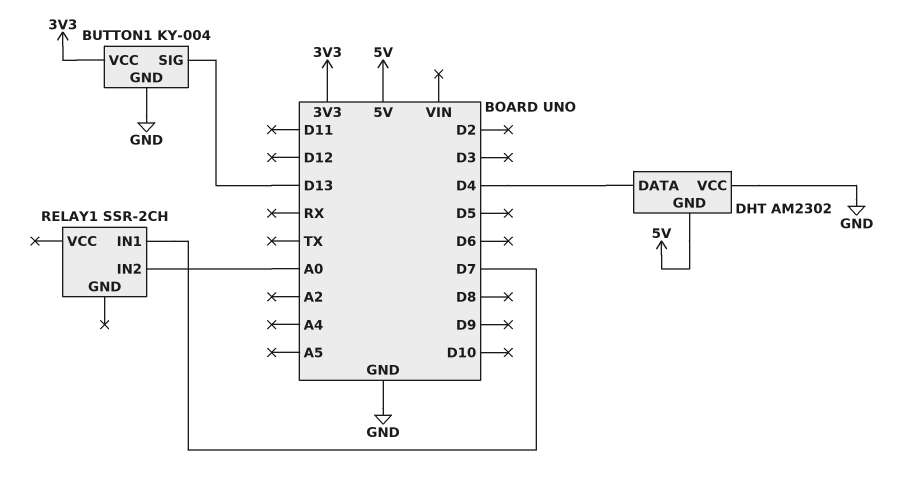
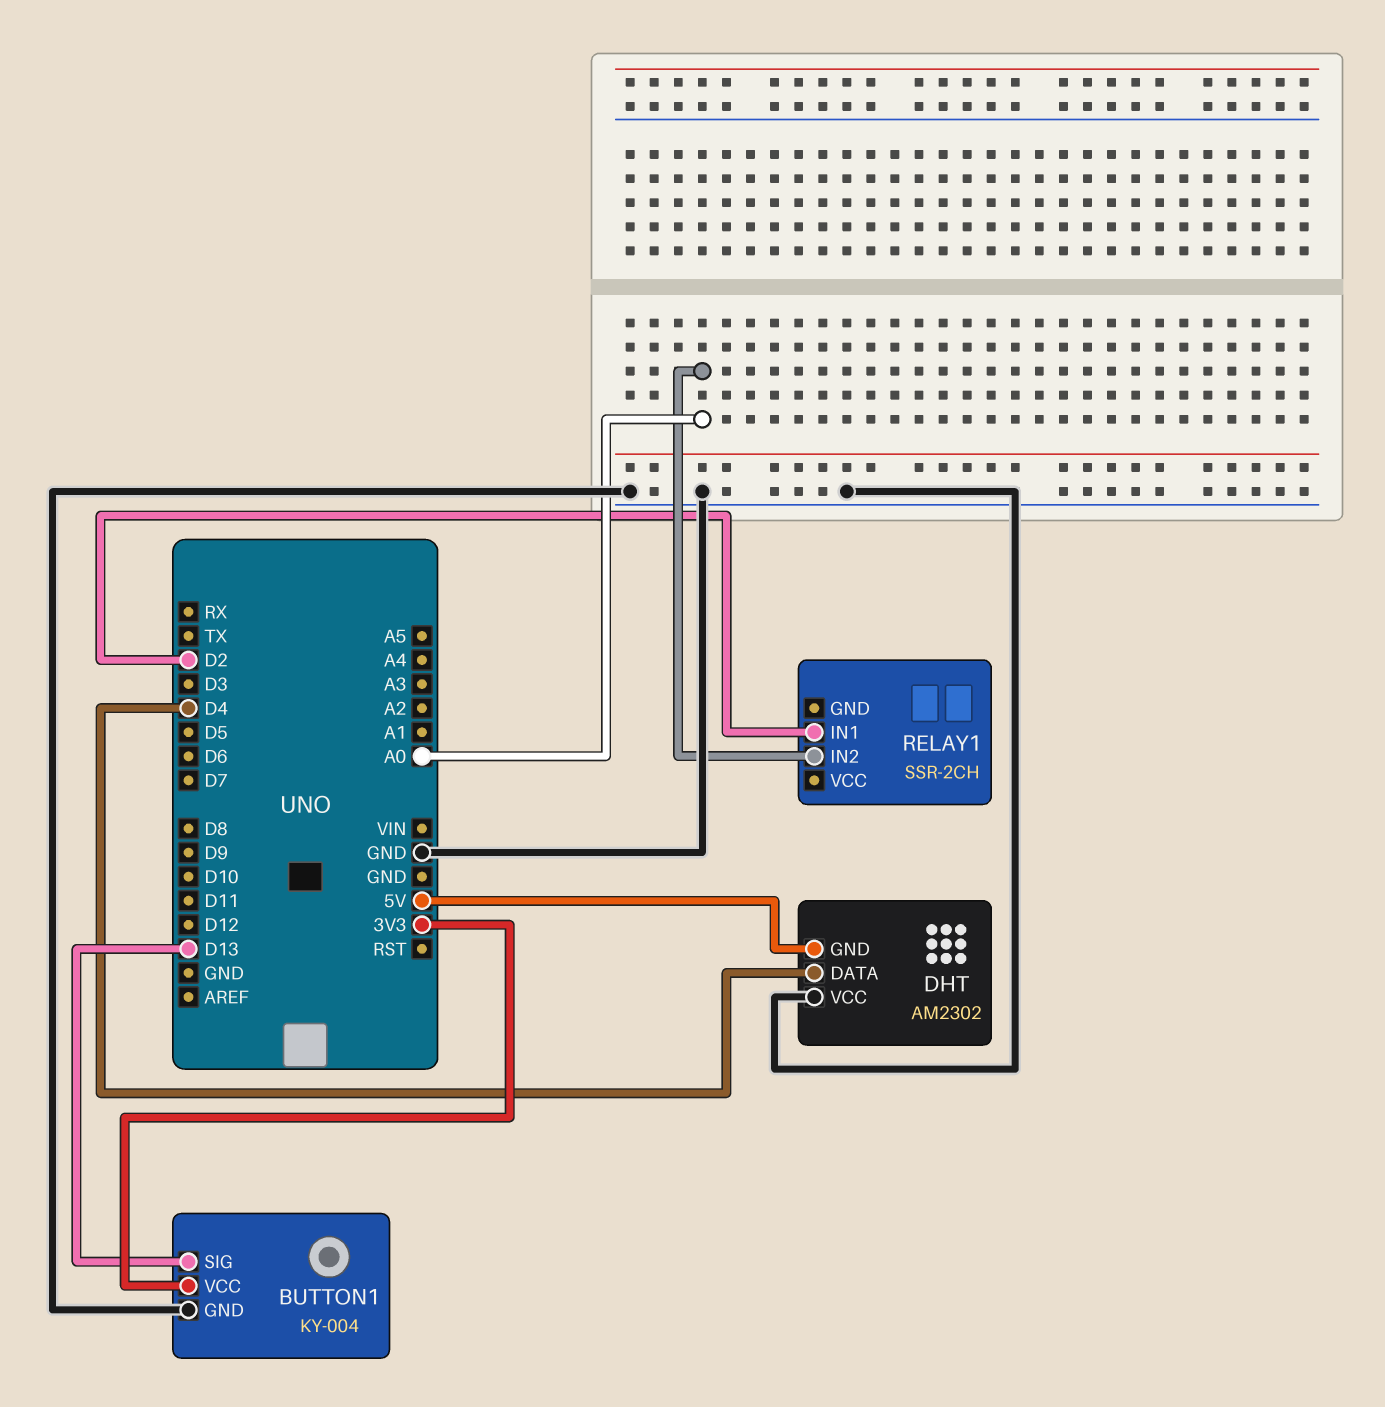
RELAY1 pin IN1: D7 -> D2

